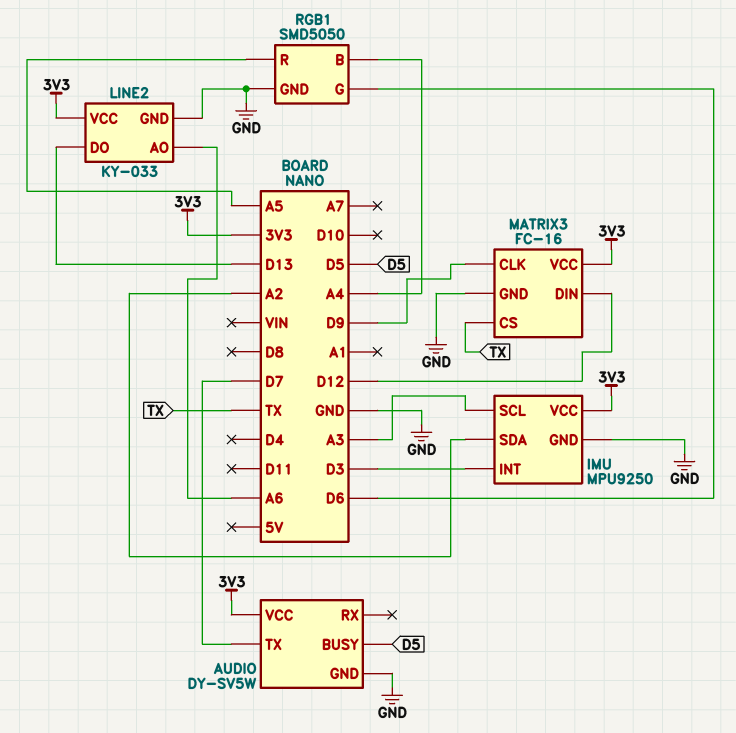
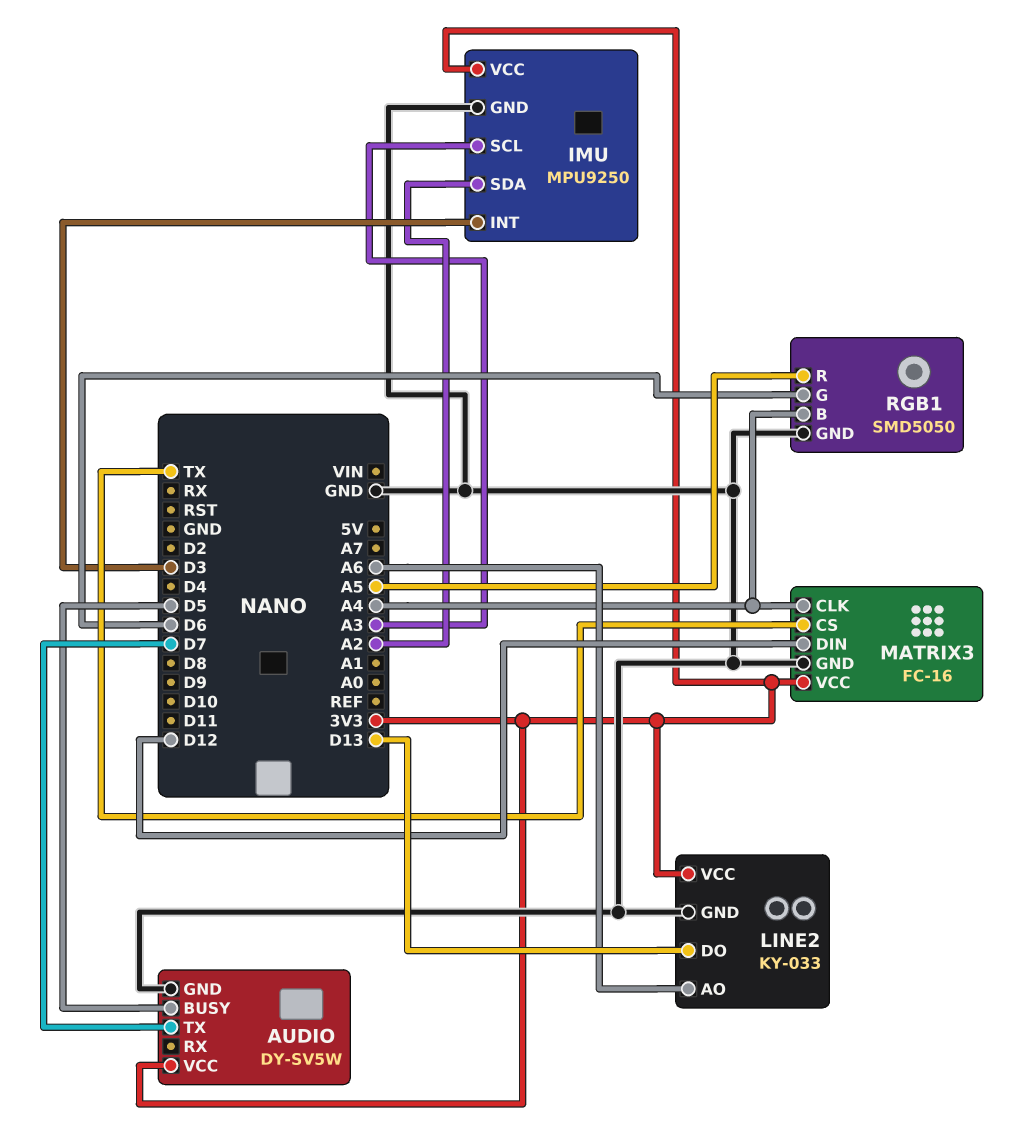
MATRIX3 pin CLK: D9 -> A4

